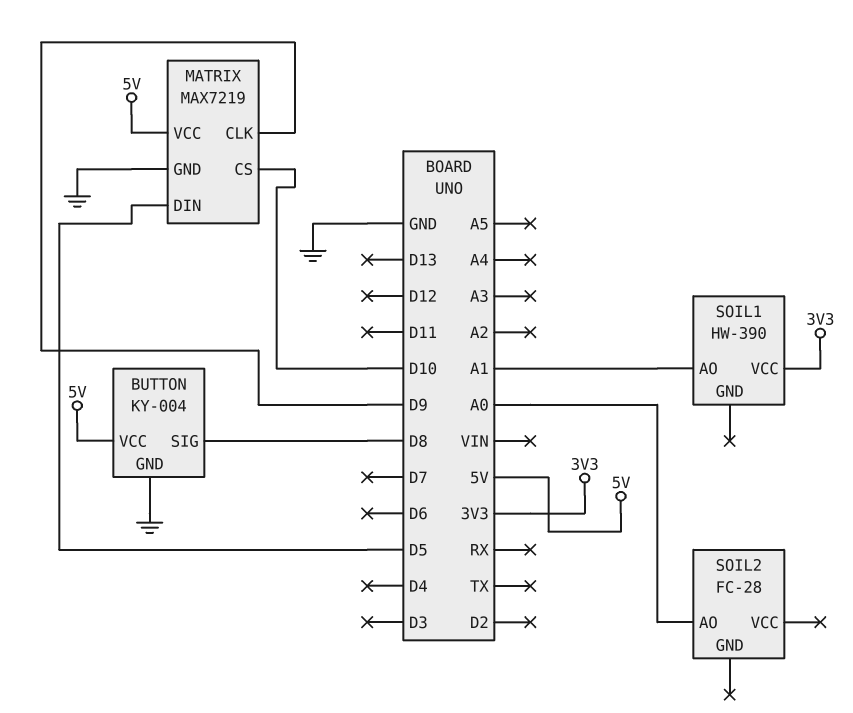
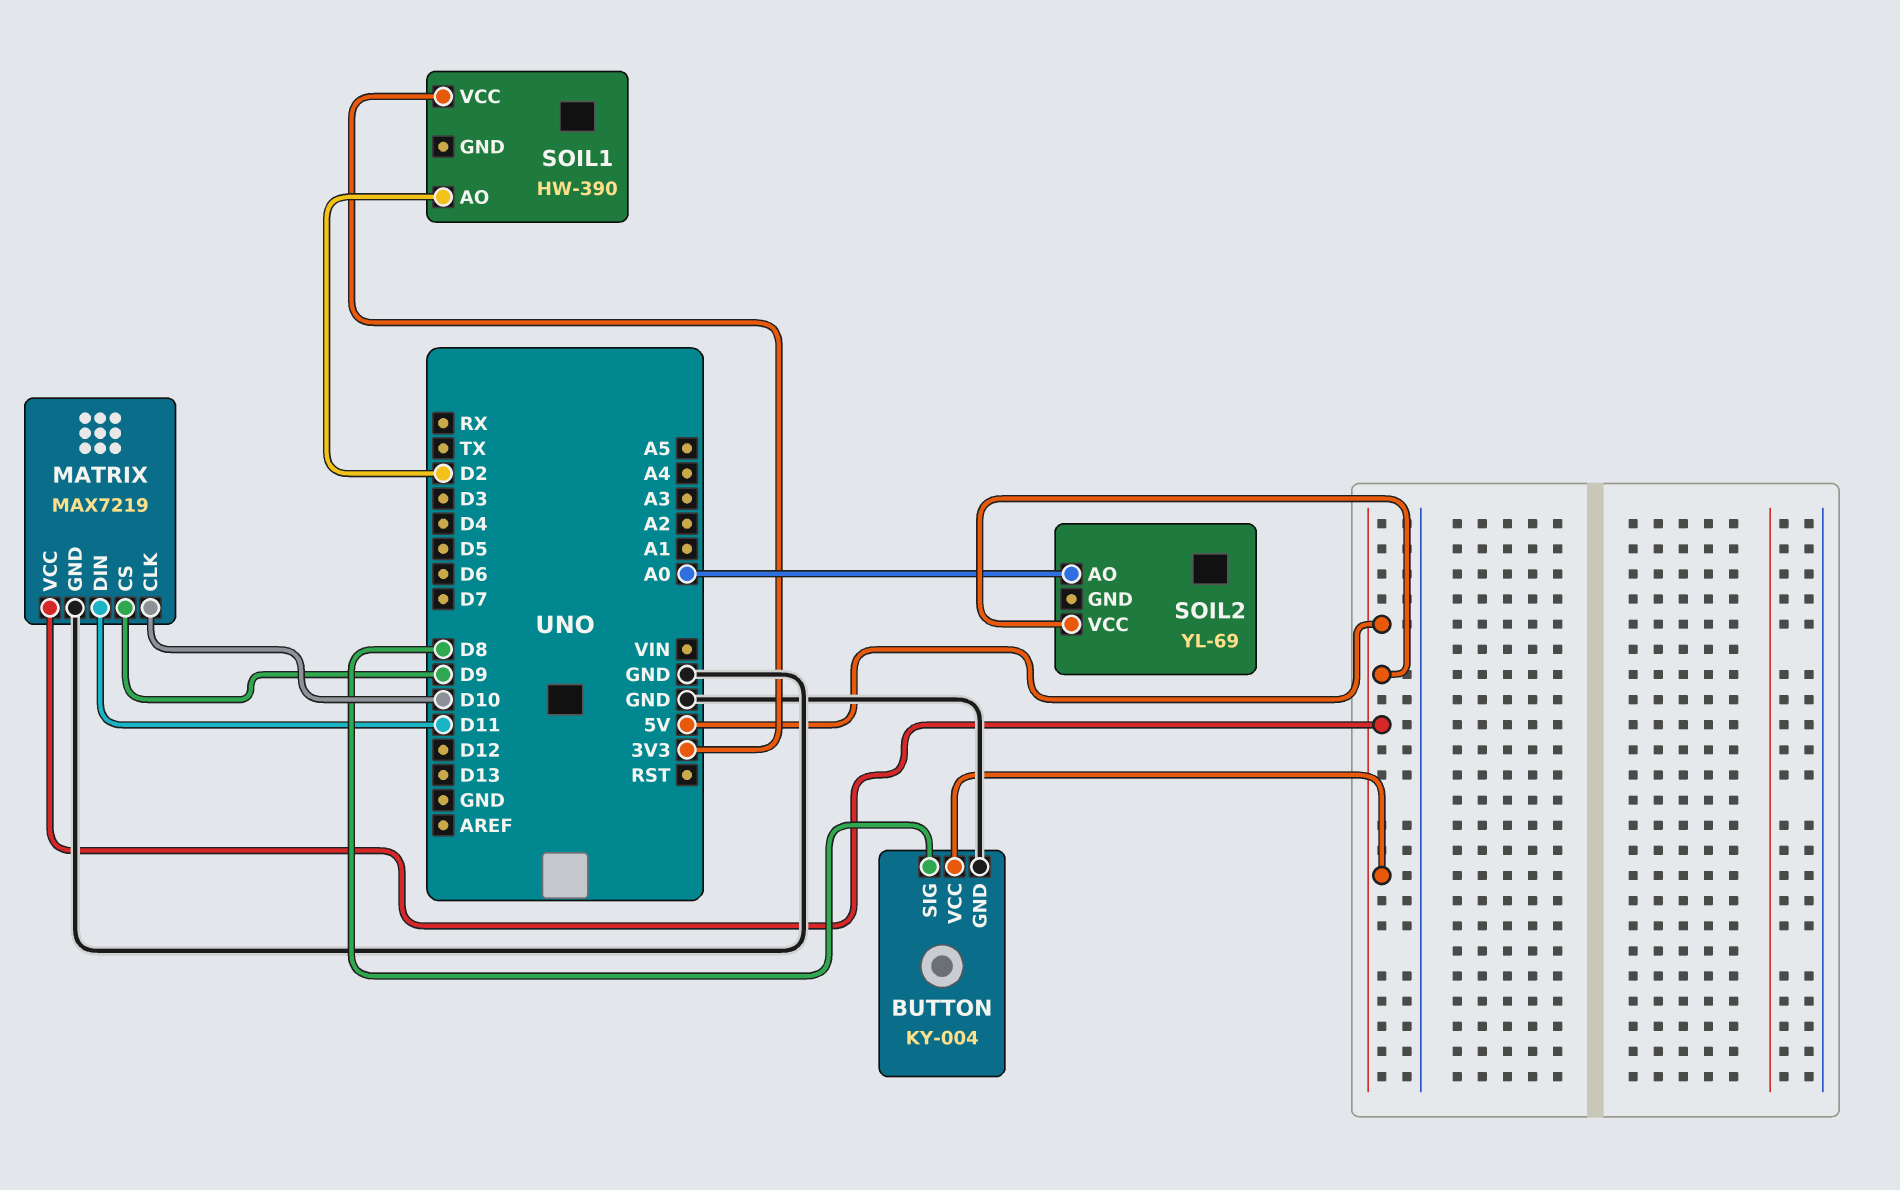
MATRIX pin CLK: D9 -> D10
MATRIX pin CS: D10 -> D9
MATRIX pin DIN: D5 -> D11
SOIL1 pin AO: A1 -> D2
SOIL2: FC-28 -> YL-69
SOIL2 pin VCC: none -> 5V

